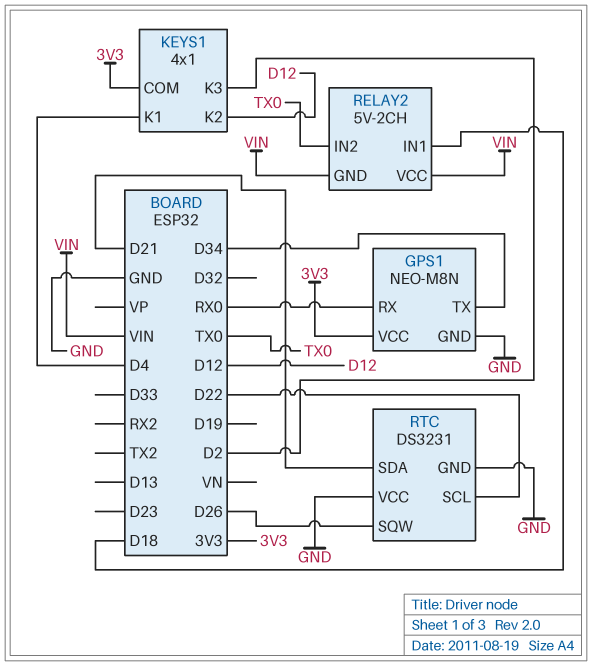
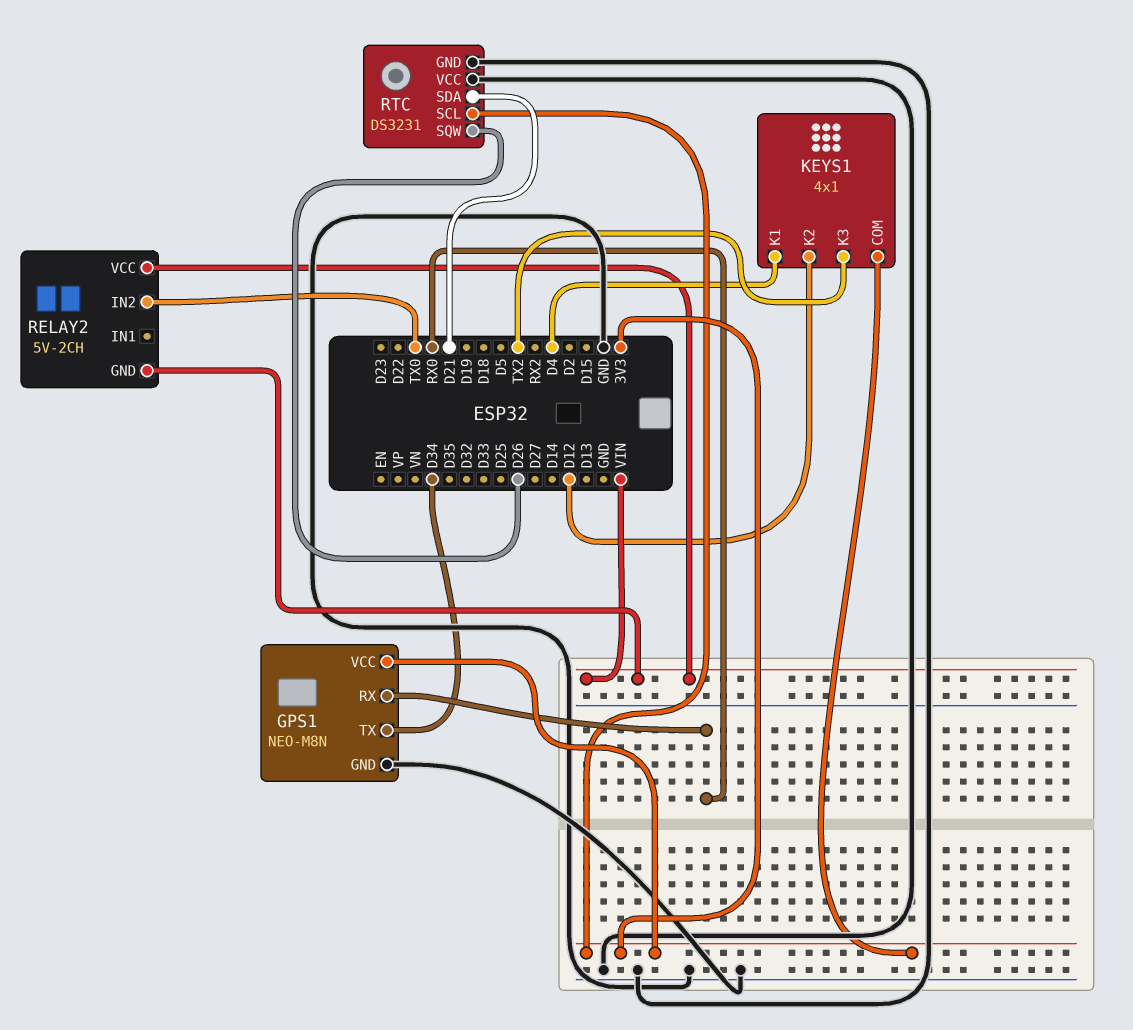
KEYS1 pin K3: D2 -> TX2
RELAY2 pin IN1: D18 -> none
RTC pin SCL: D22 -> 3V3

